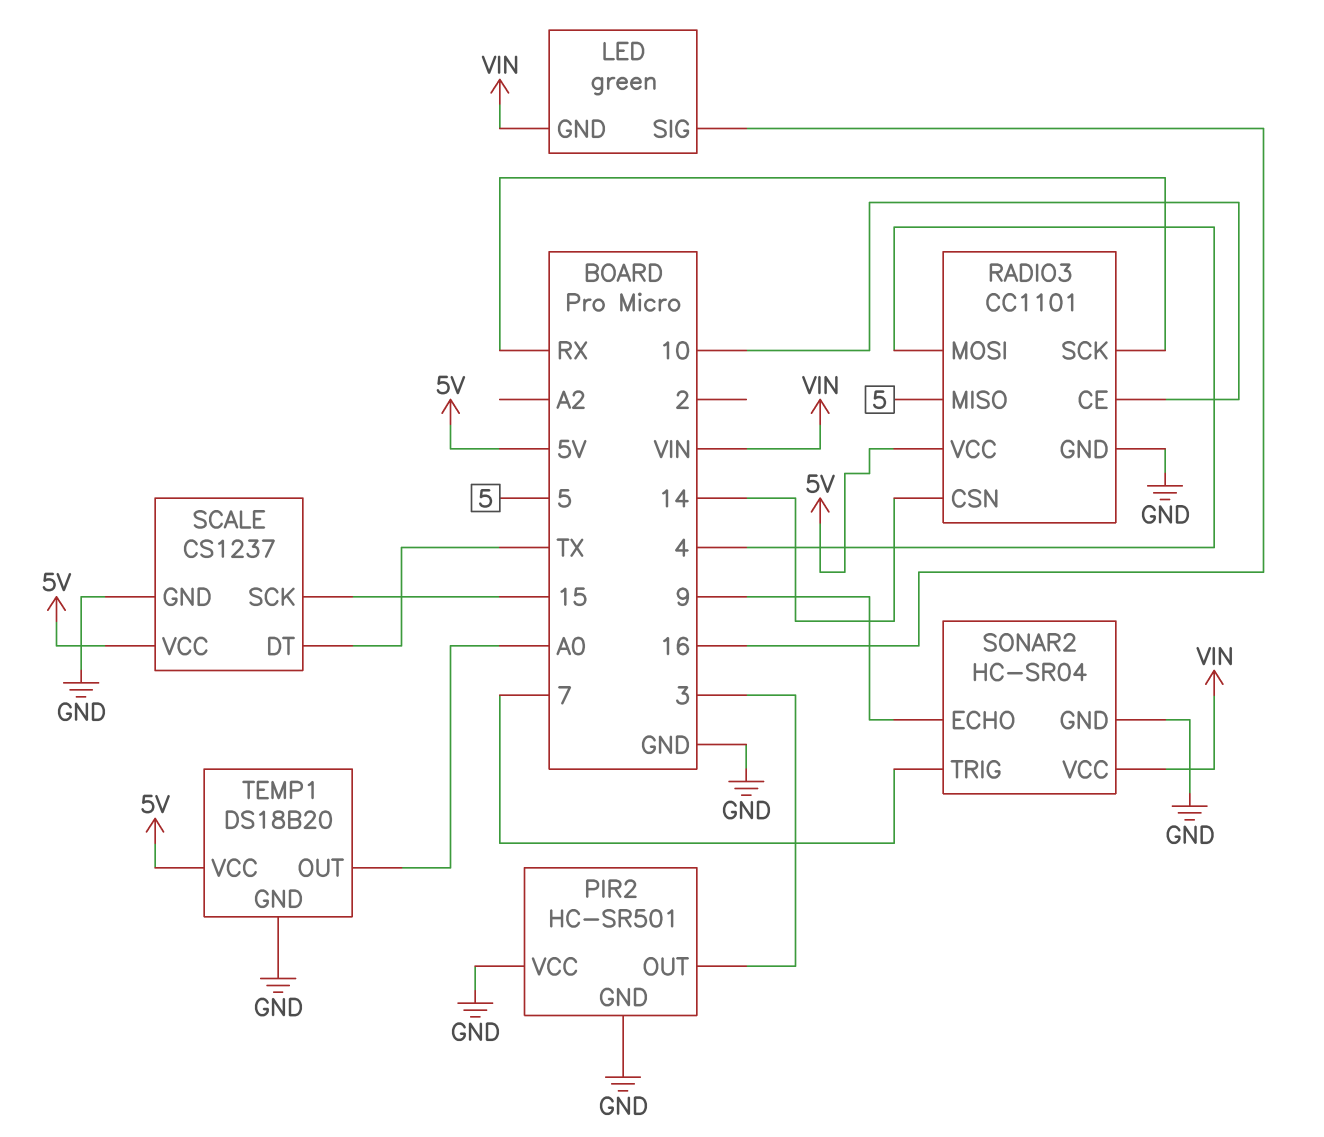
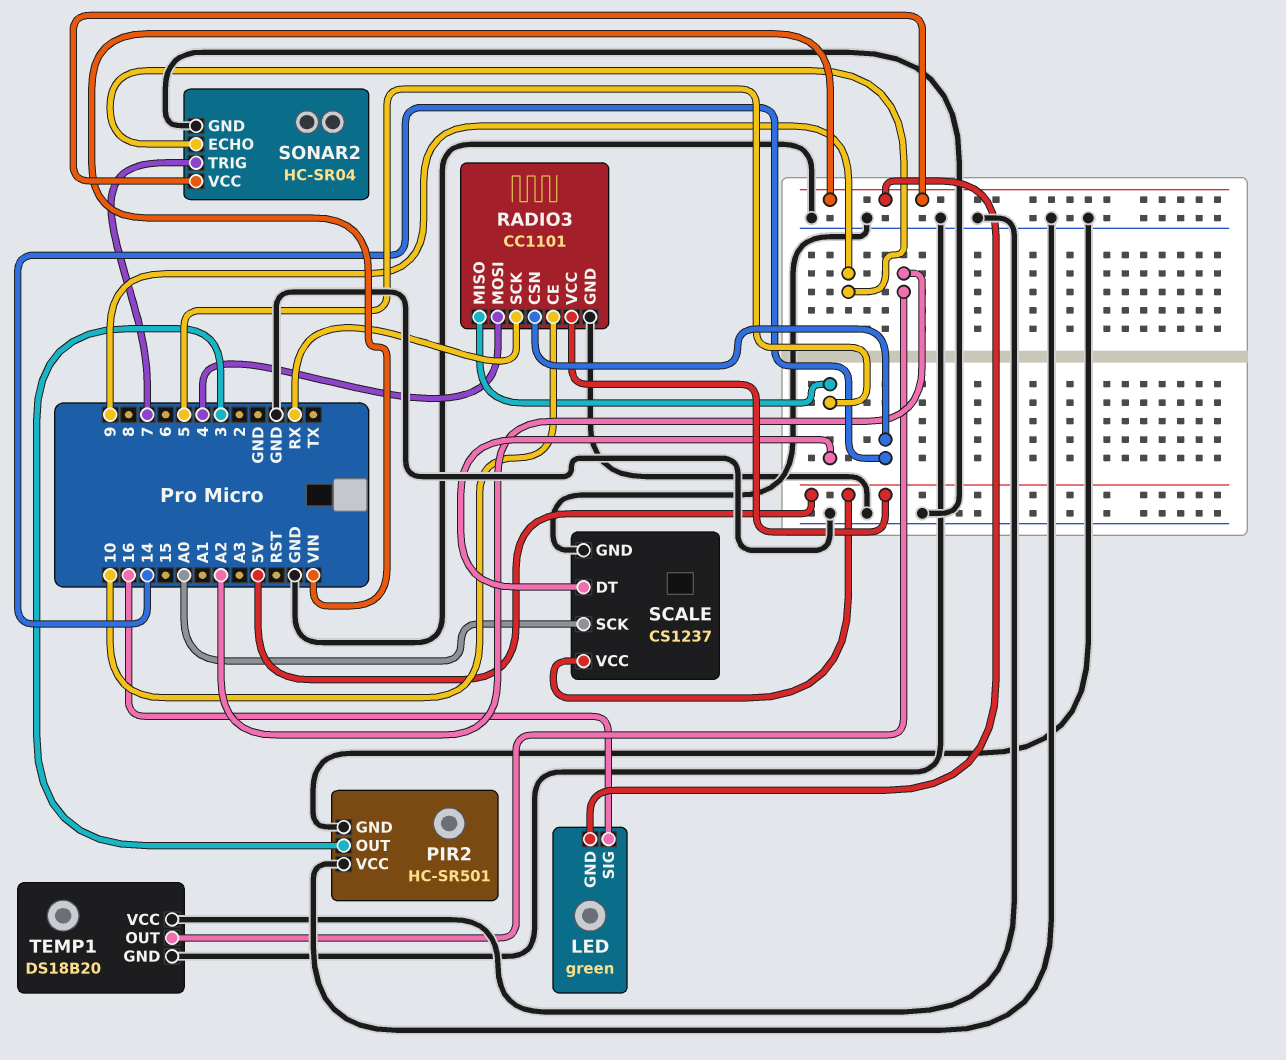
SCALE pin DT: TX -> 5
SCALE pin SCK: 15 -> A0
TEMP1 pin OUT: A0 -> A2
TEMP1 pin VCC: 5V -> GND

